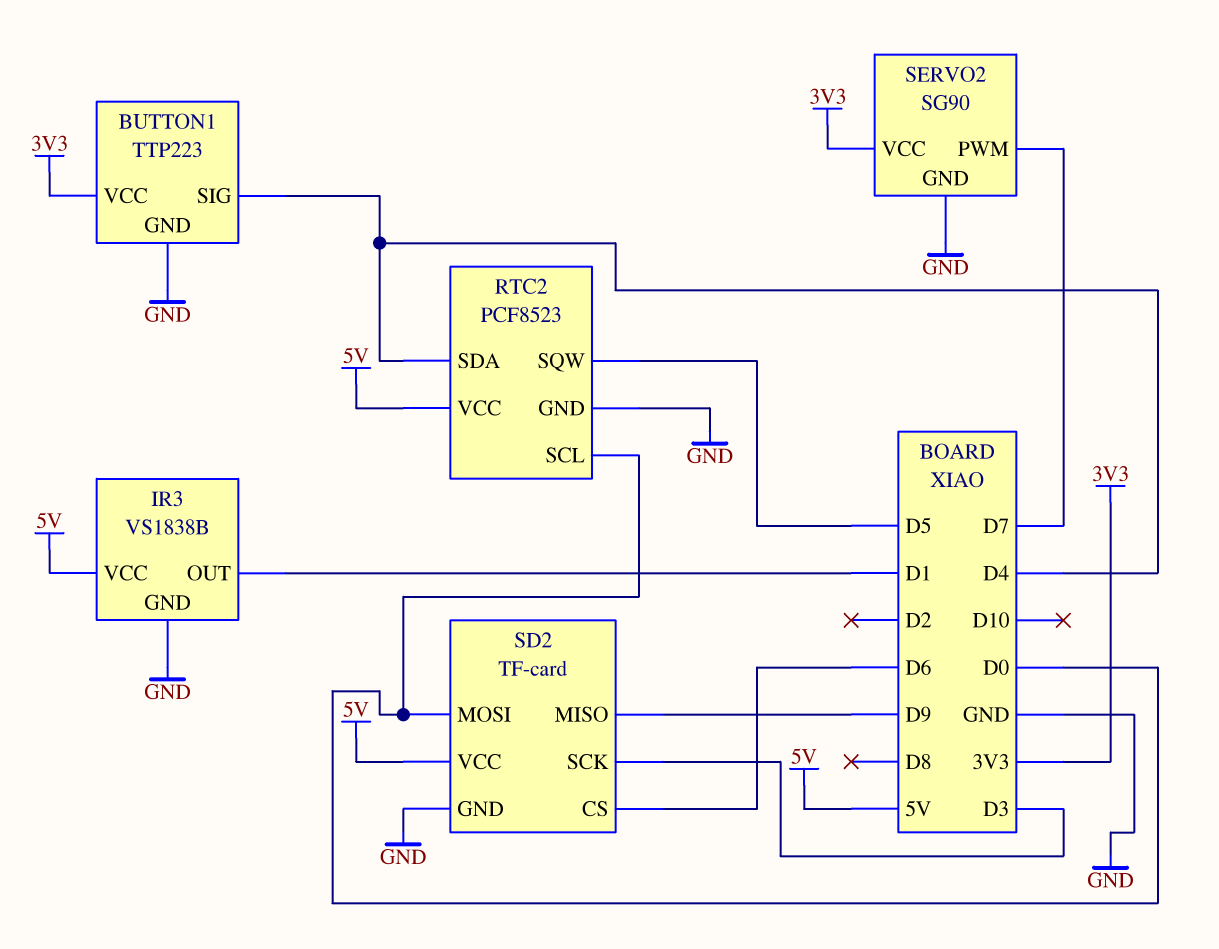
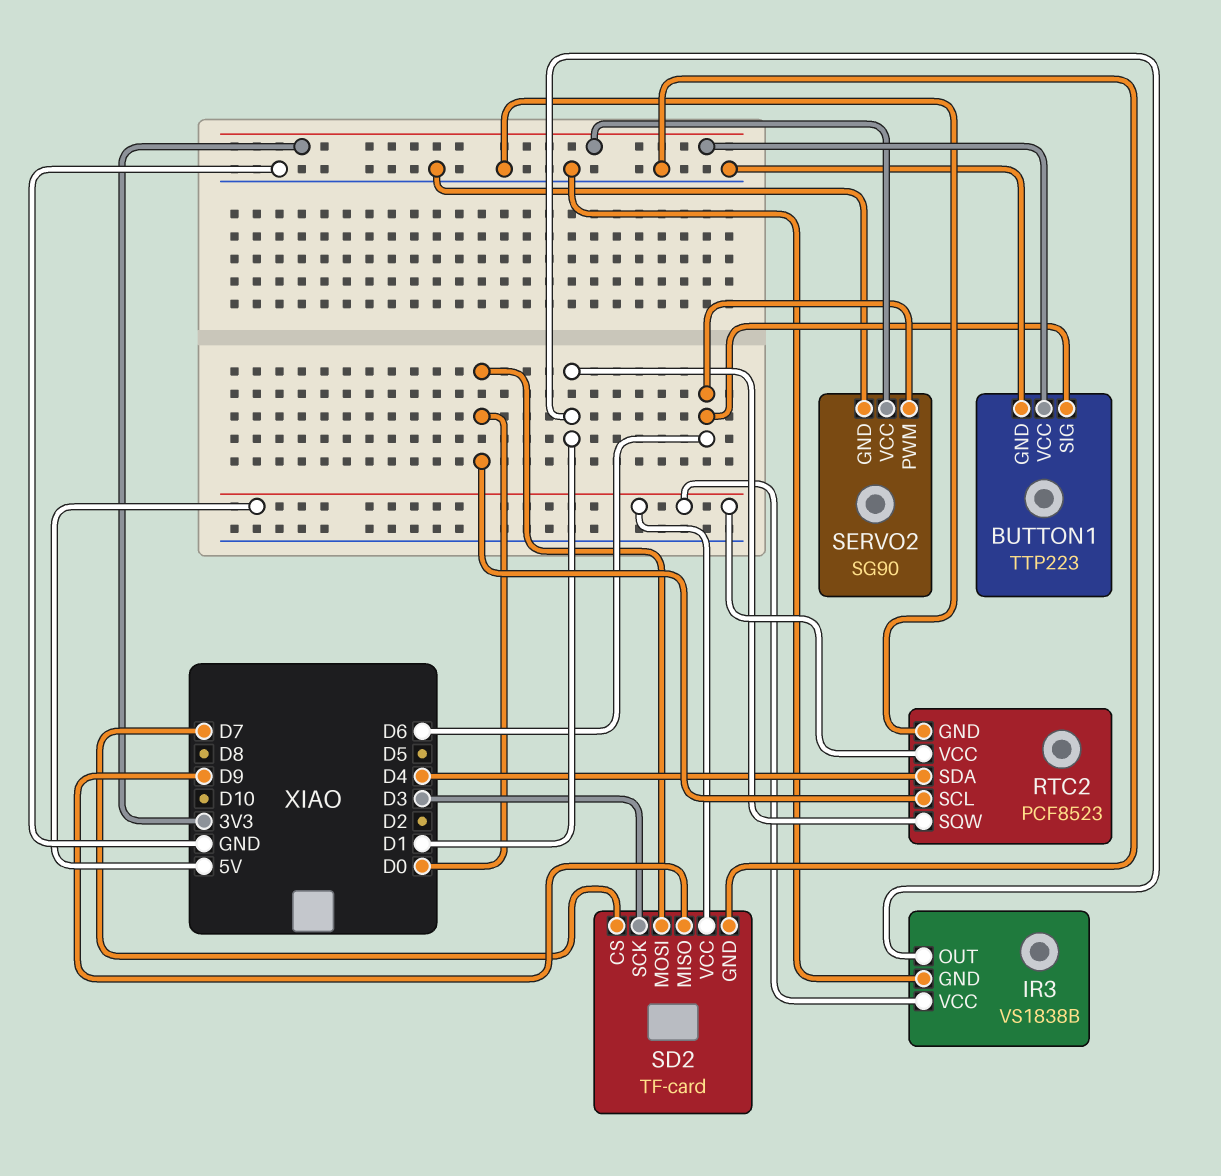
BUTTON1 pin SIG: D4 -> D6
RTC2 pin SQW: D5 -> D1
SD2 pin CS: D6 -> D7
SERVO2 pin PWM: D7 -> D6

